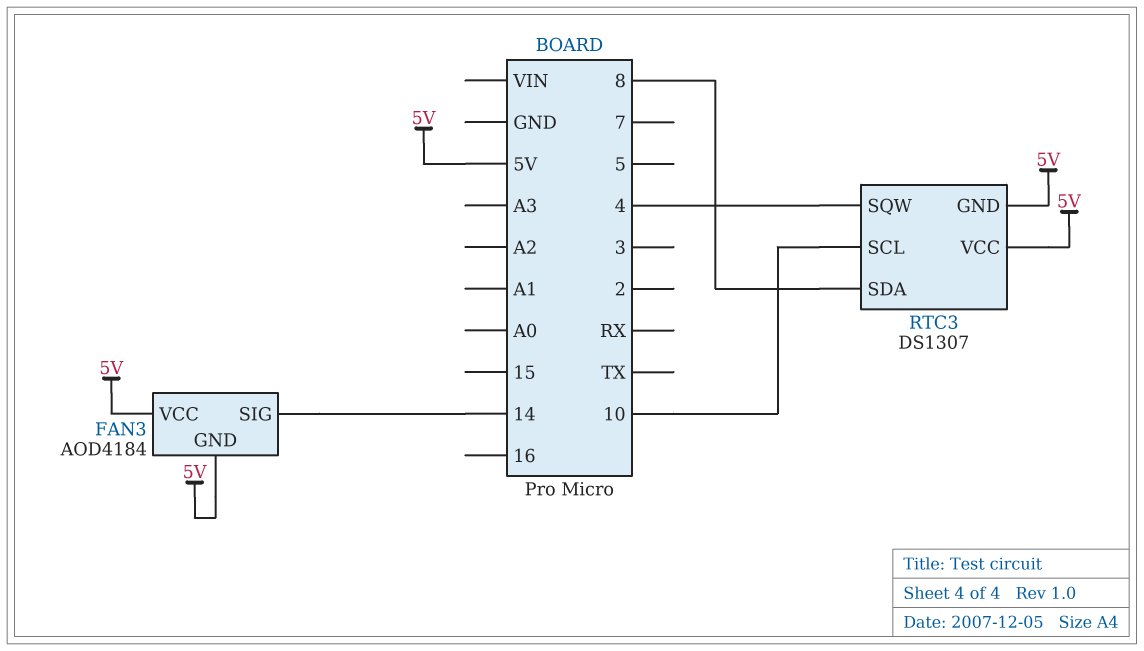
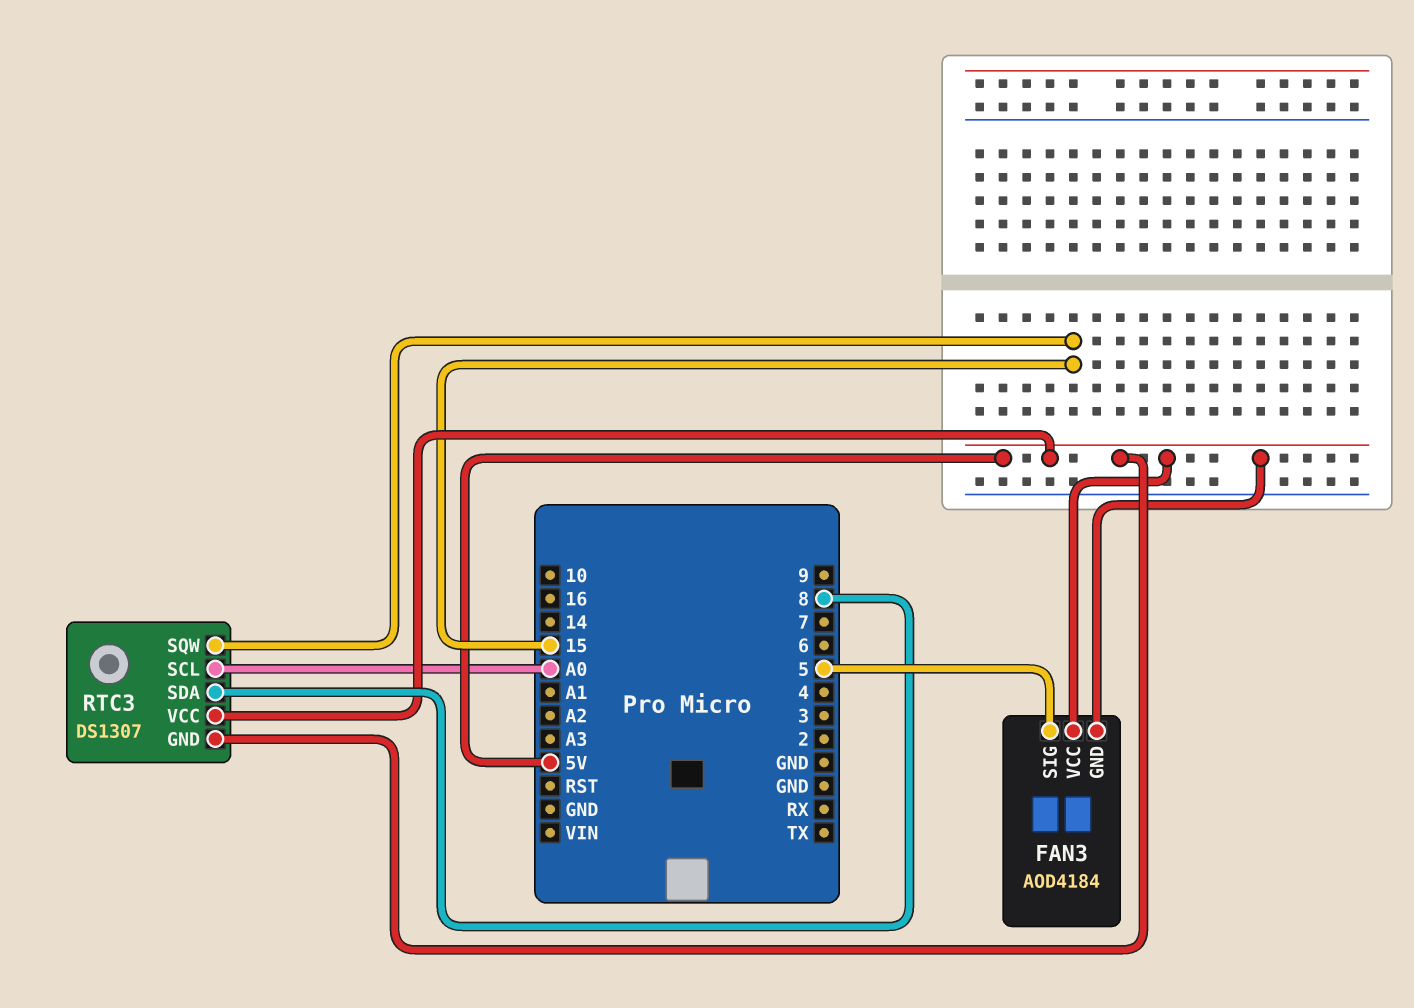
FAN3 pin SIG: 14 -> 5
RTC3 pin SCL: 10 -> A0
RTC3 pin SQW: 4 -> 15

